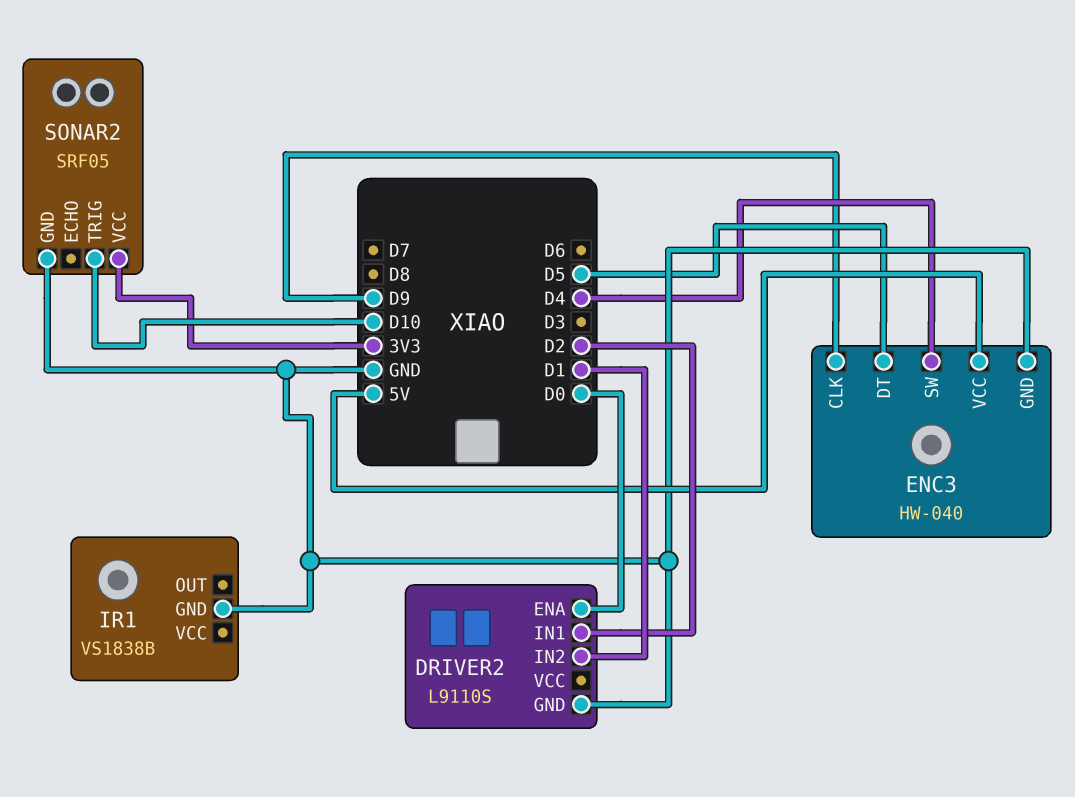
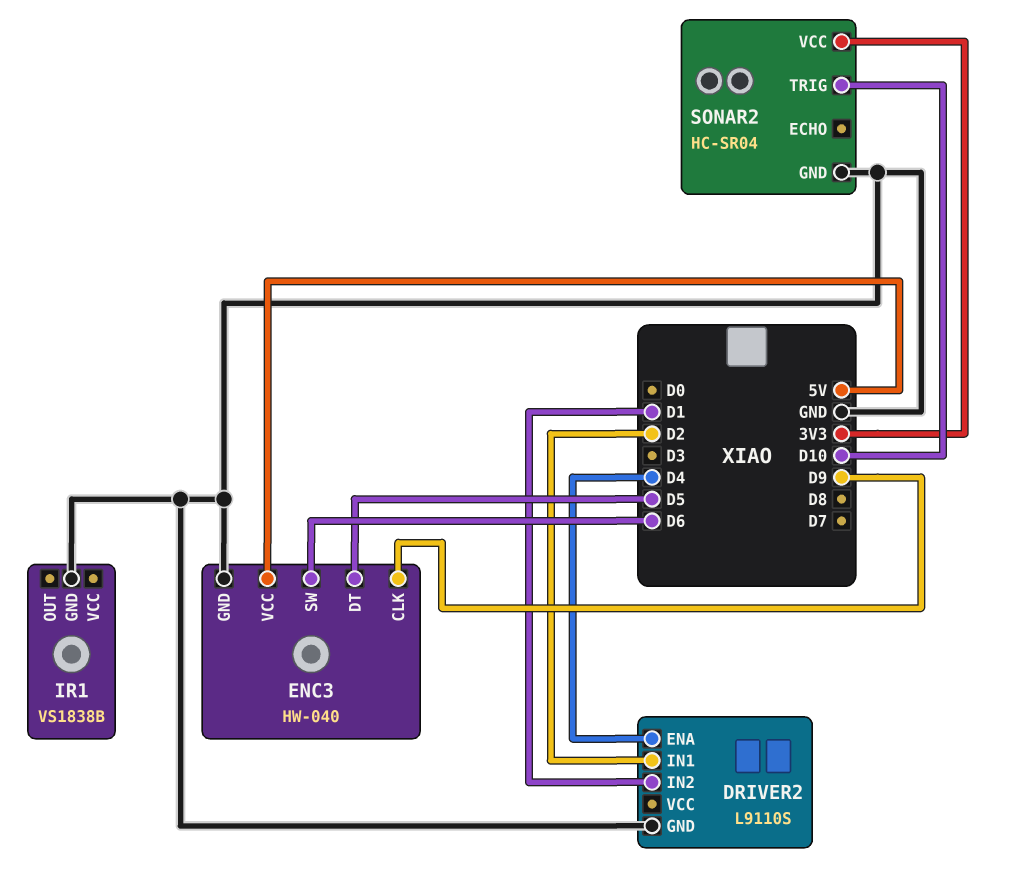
DRIVER2 pin ENA: D0 -> D4
ENC3 pin SW: D4 -> D6
SONAR2: SRF05 -> HC-SR04

